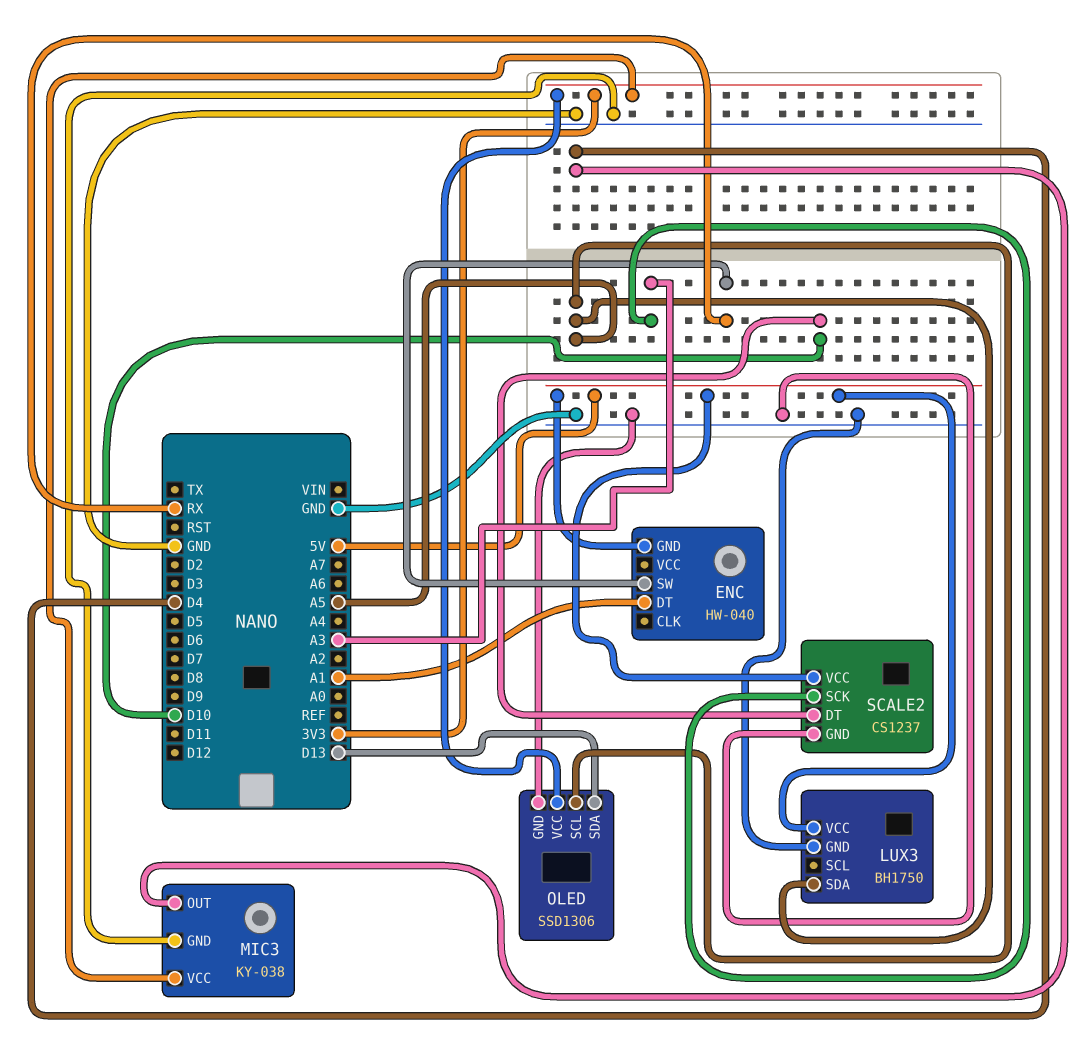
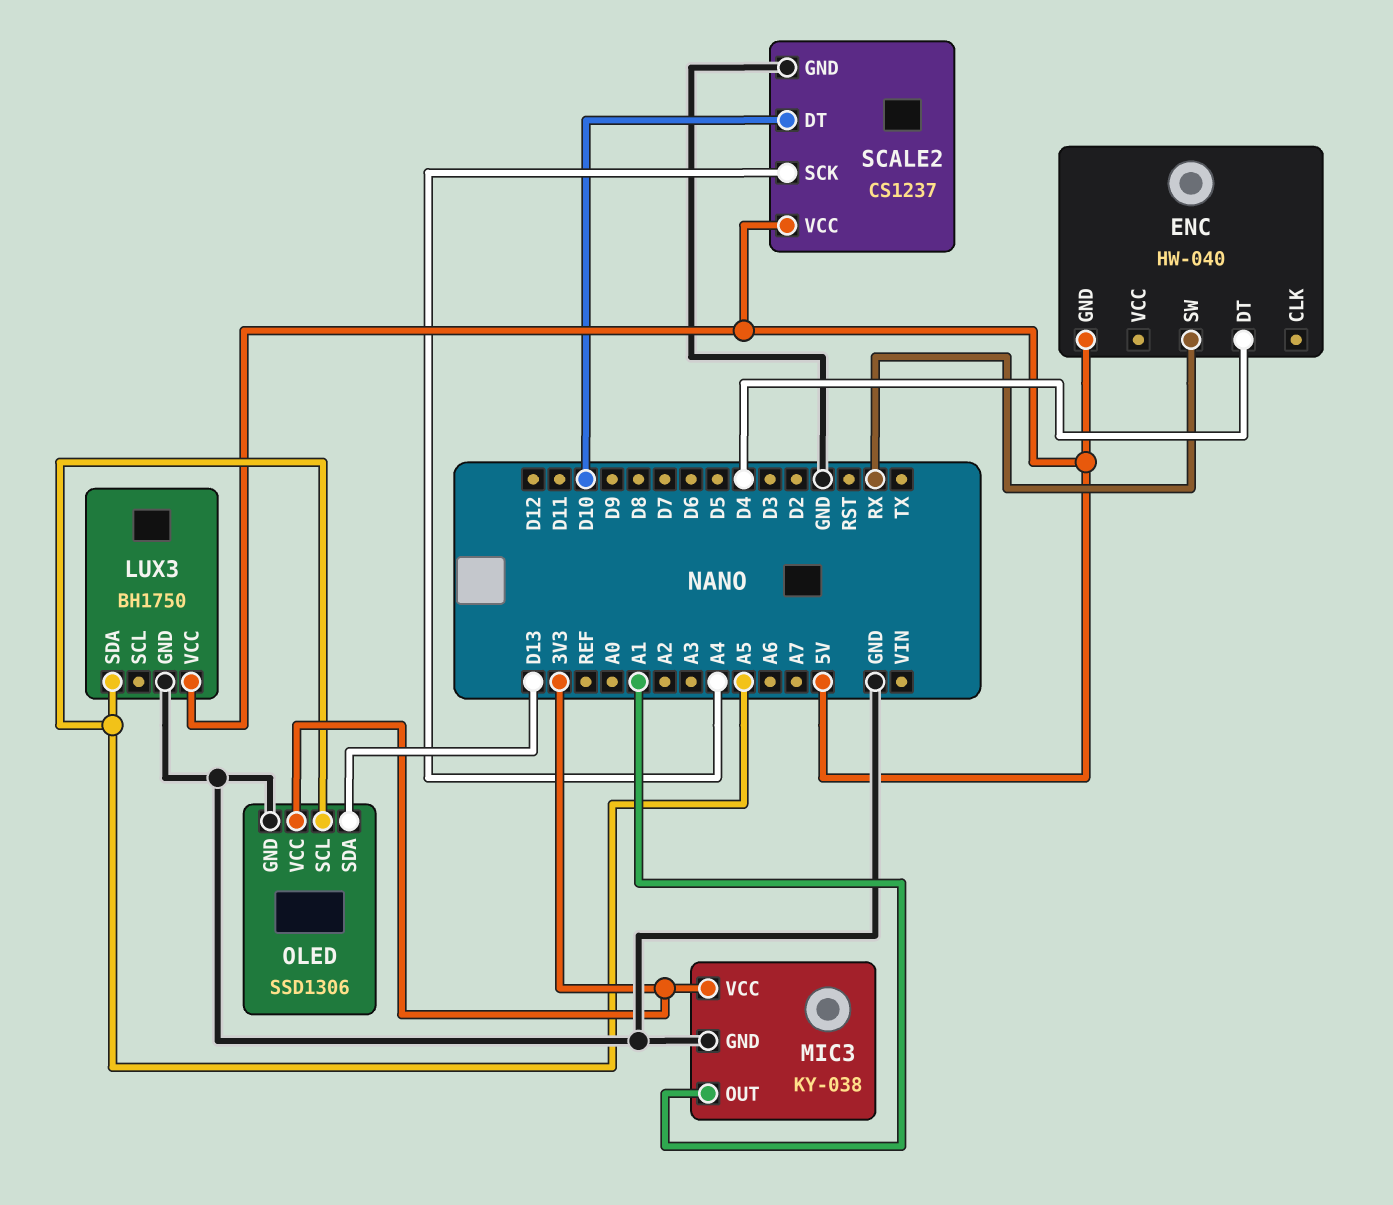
ENC pin DT: A1 -> D4
MIC3 pin OUT: D4 -> A1
SCALE2 pin SCK: A3 -> A4

